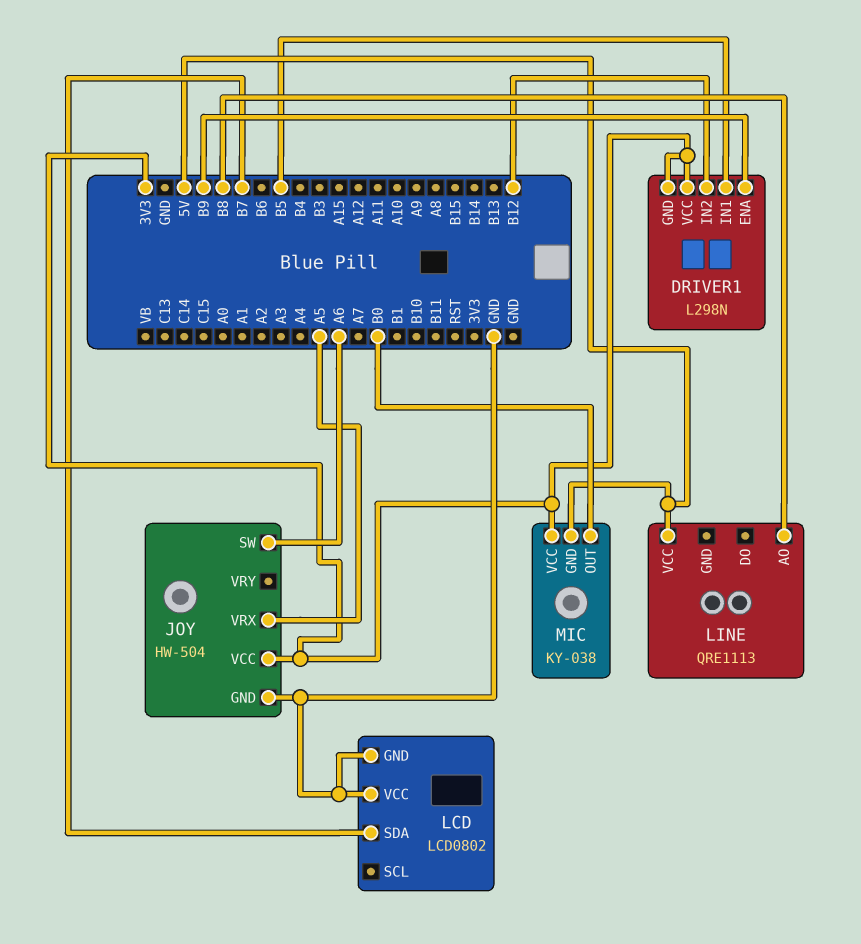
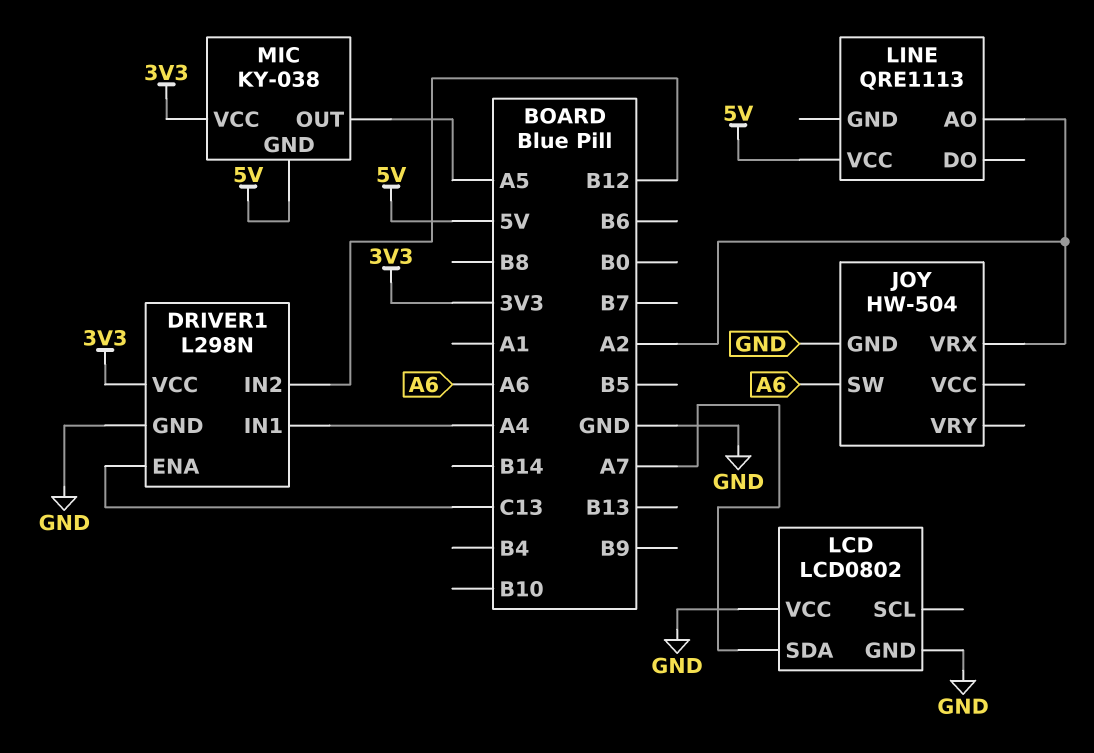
DRIVER1 pin ENA: B9 -> C13
DRIVER1 pin GND: 3V3 -> GND
DRIVER1 pin IN1: B5 -> A4
JOY pin VCC: 3V3 -> none
JOY pin VRX: A5 -> A2
LCD pin SDA: B7 -> A7
LINE pin AO: B8 -> A2
MIC pin OUT: B0 -> A5

